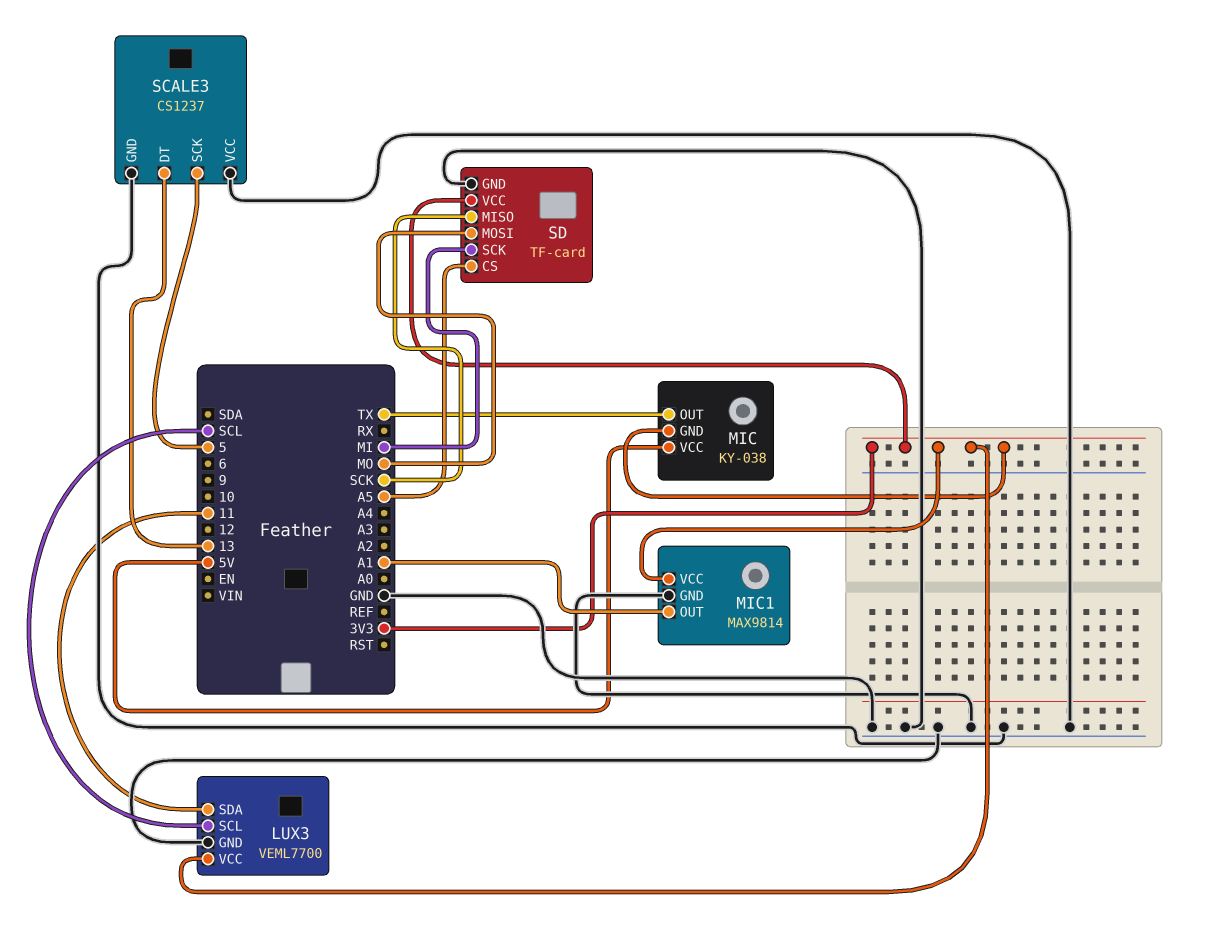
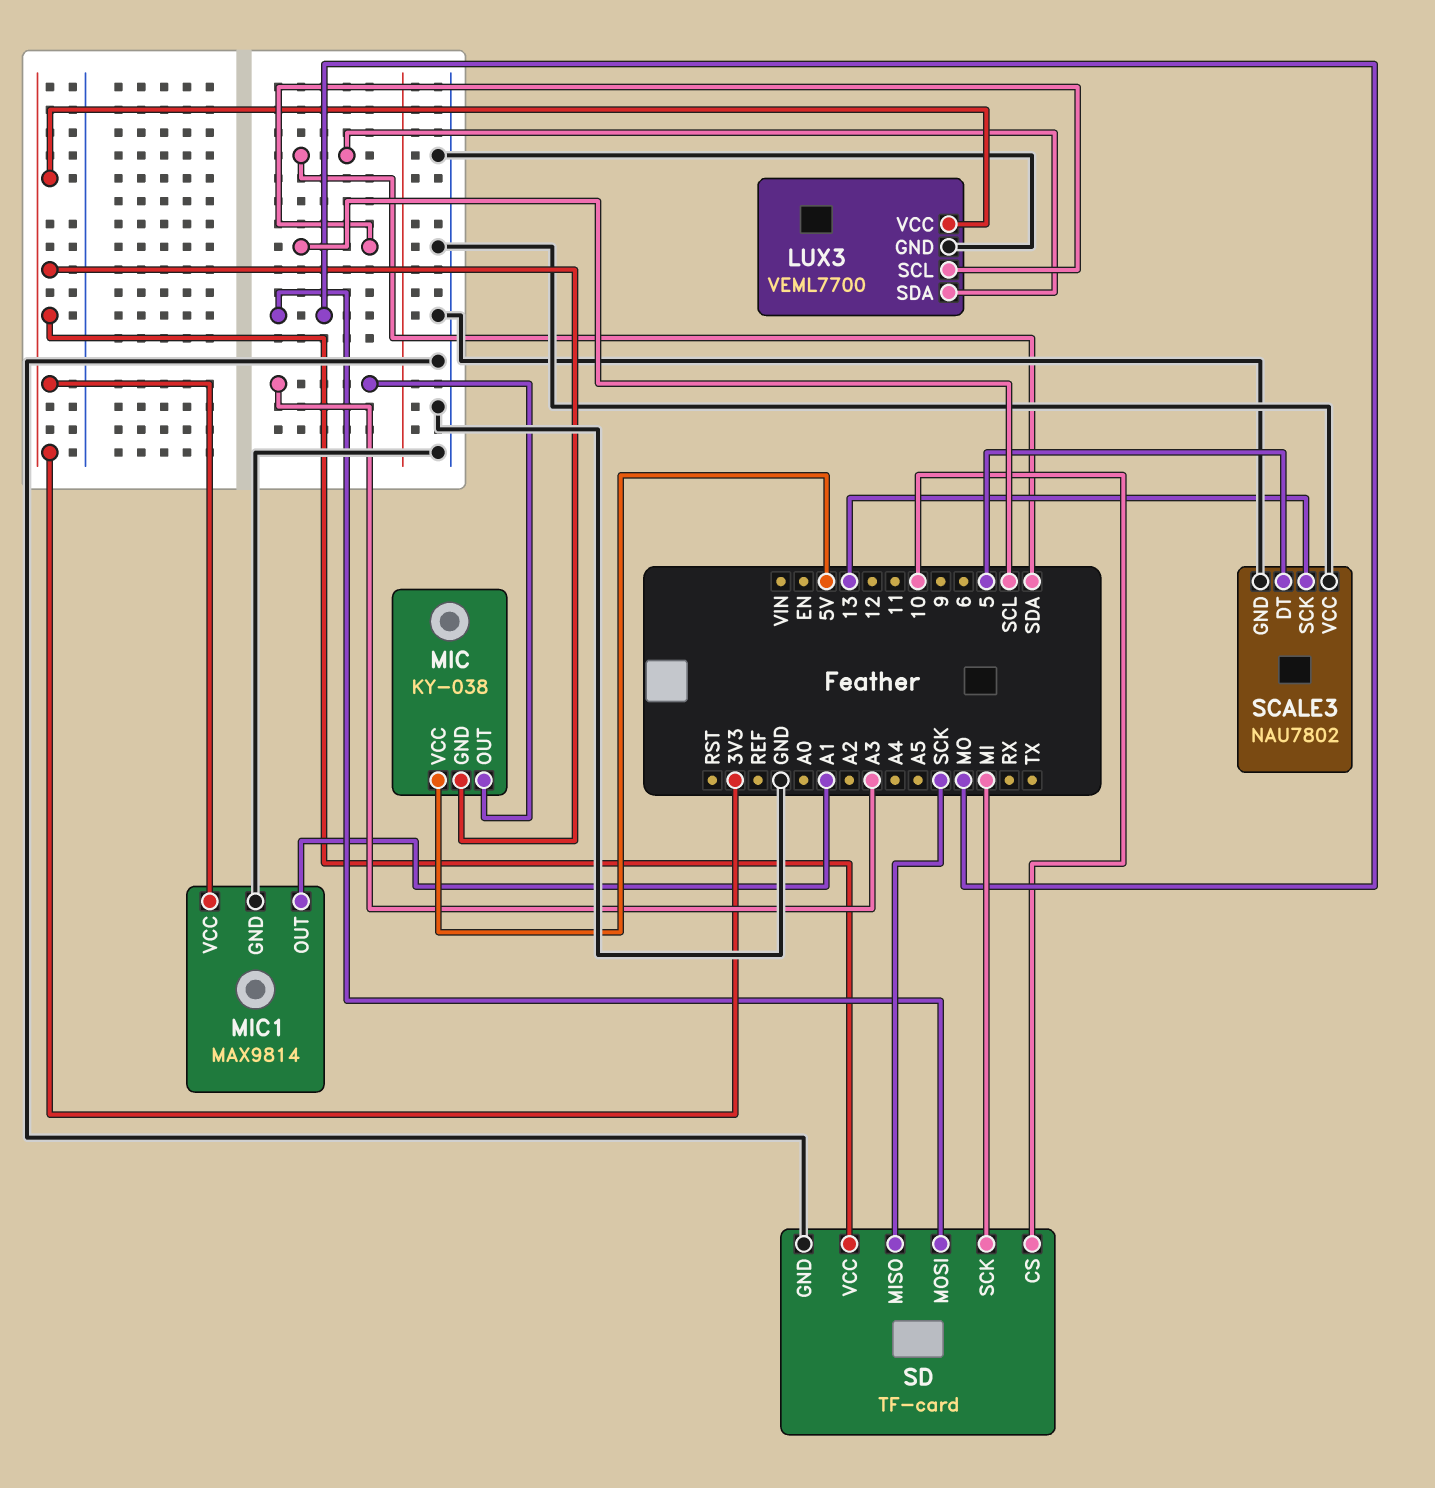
LUX3 pin SDA: 11 -> SDA
MIC pin OUT: TX -> A3
SCALE3: CS1237 -> NAU7802
SCALE3 pin DT: 13 -> 5
SCALE3 pin SCK: 5 -> 13
SD pin CS: A5 -> 10

